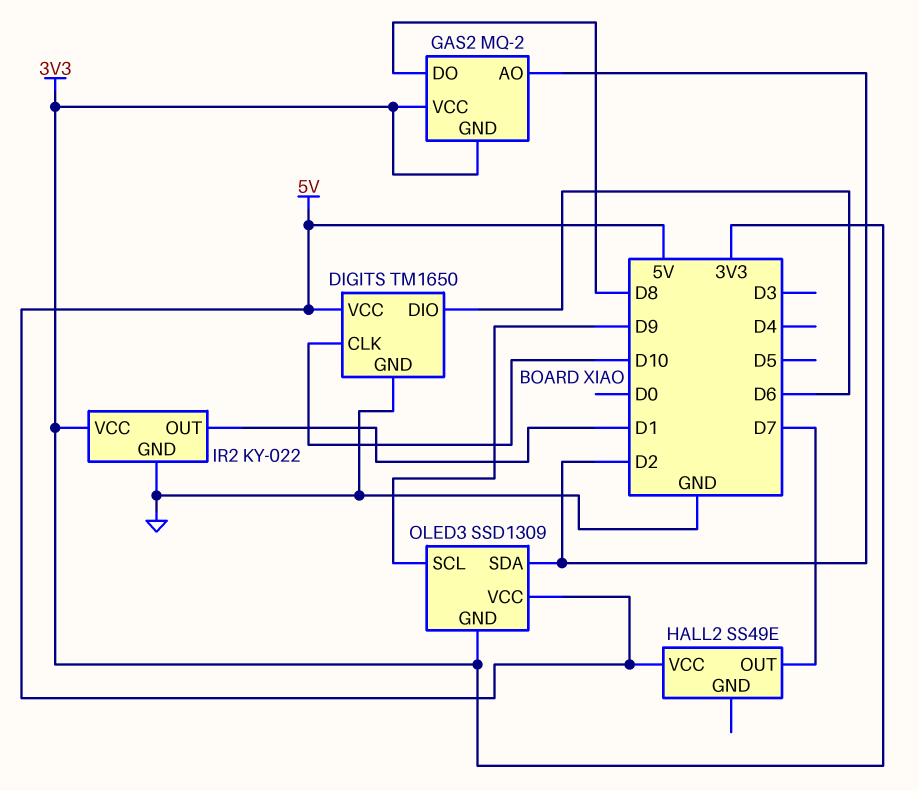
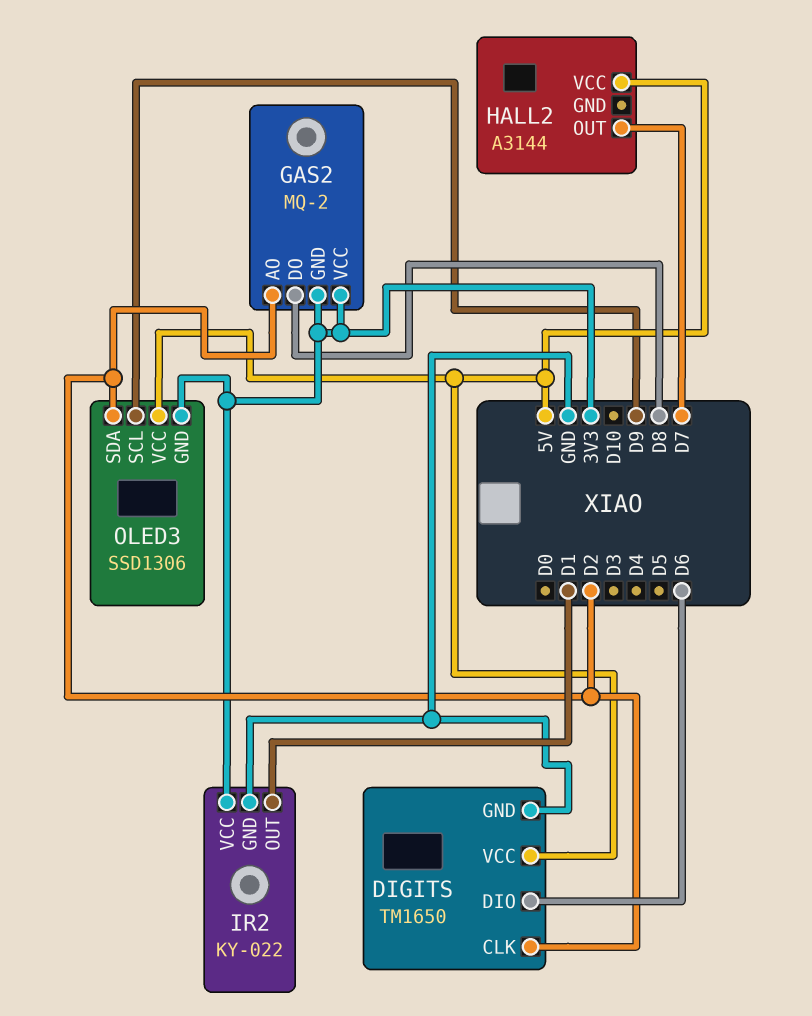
DIGITS pin CLK: D10 -> D2
HALL2: SS49E -> A3144
OLED3: SSD1309 -> SSD1306

